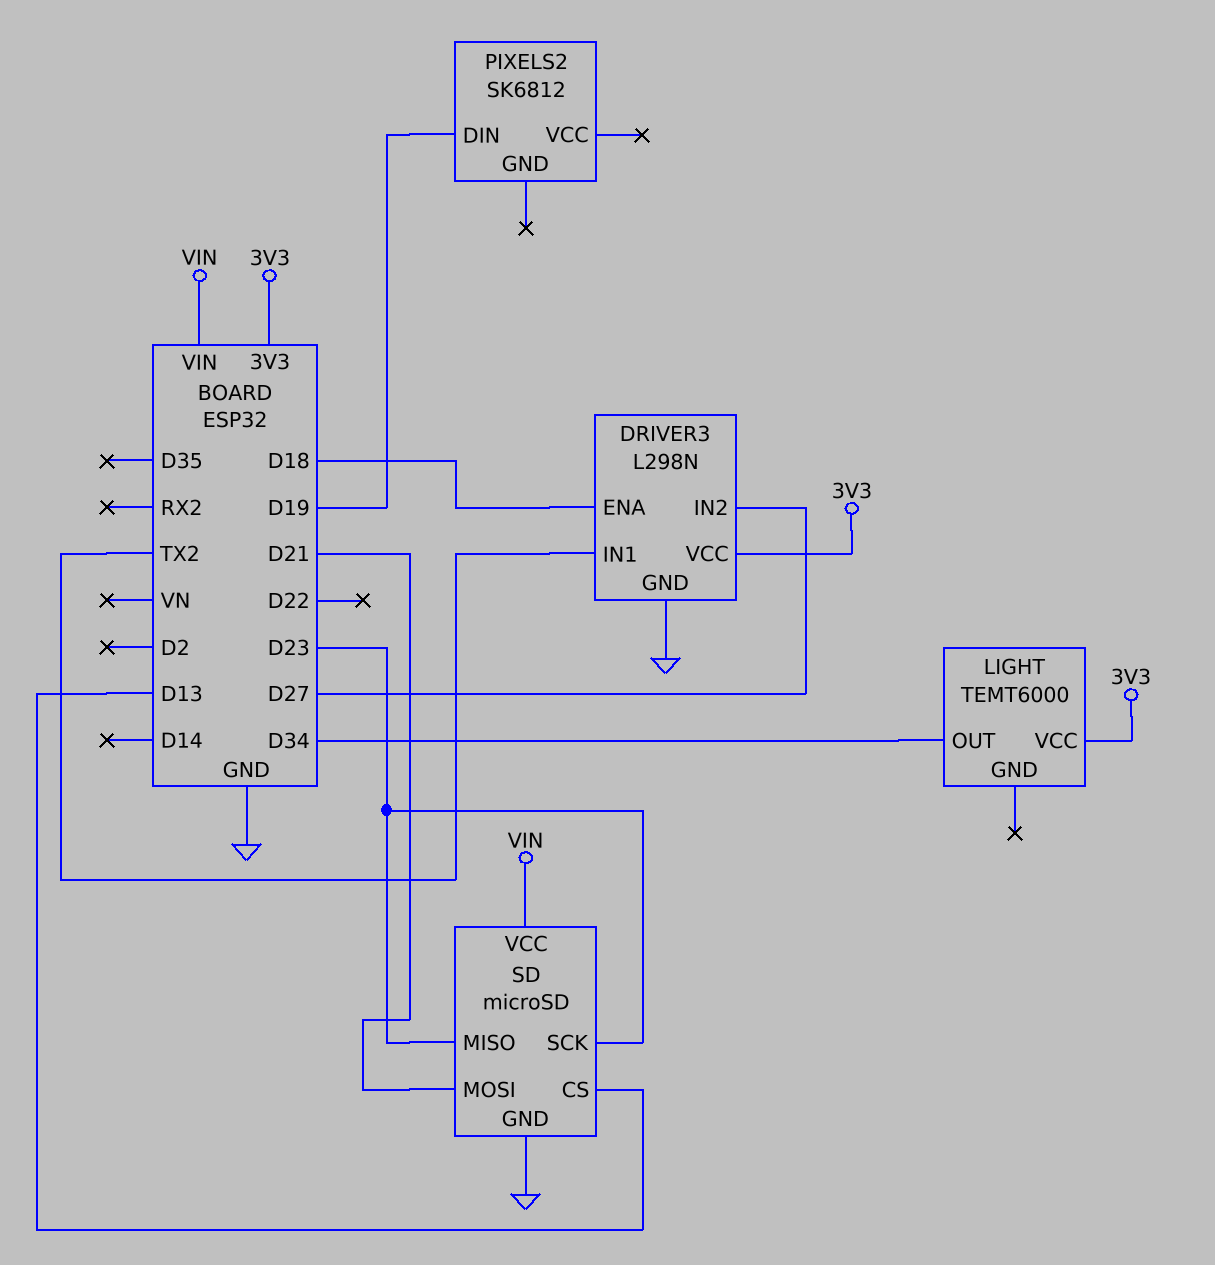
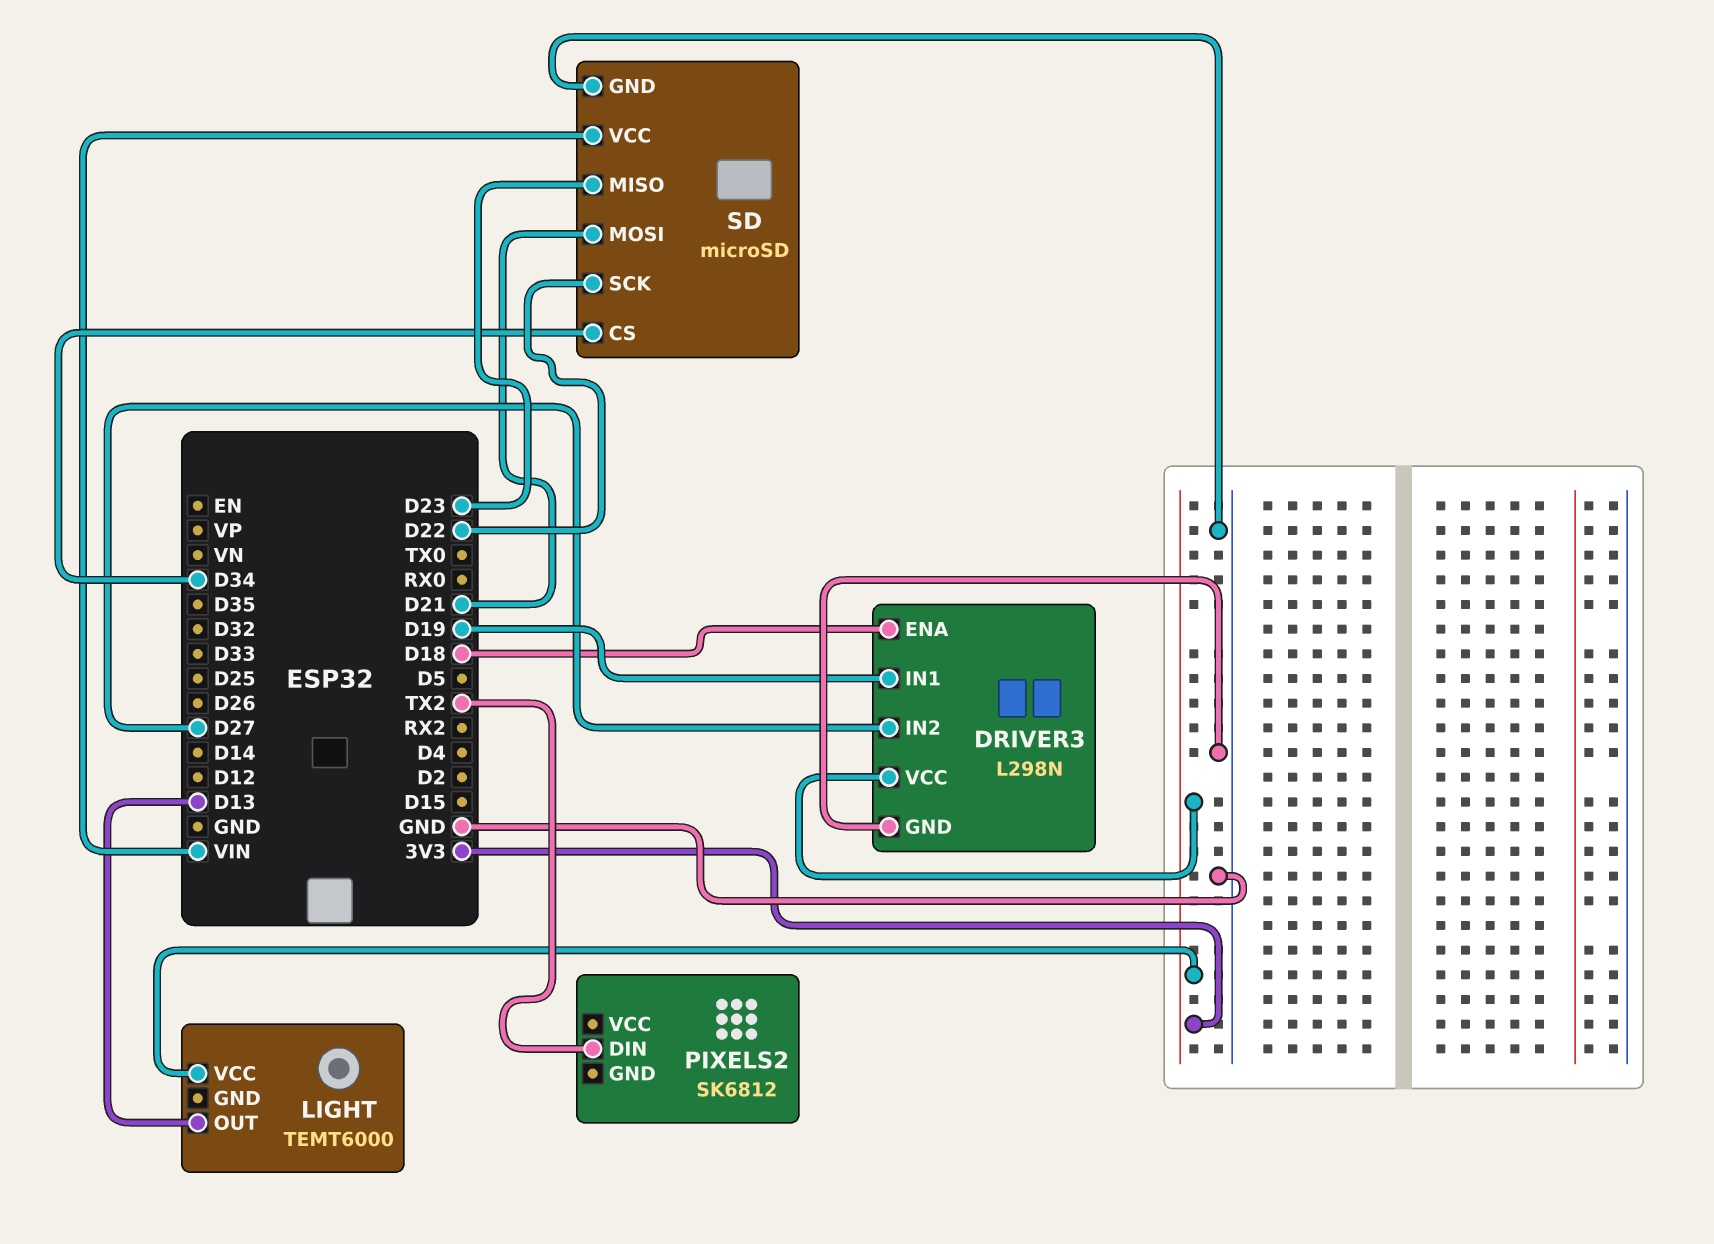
DRIVER3 pin IN1: TX2 -> D19
LIGHT pin OUT: D34 -> D13
PIXELS2 pin DIN: D19 -> TX2
SD pin CS: D13 -> D34
SD pin SCK: D23 -> D22

